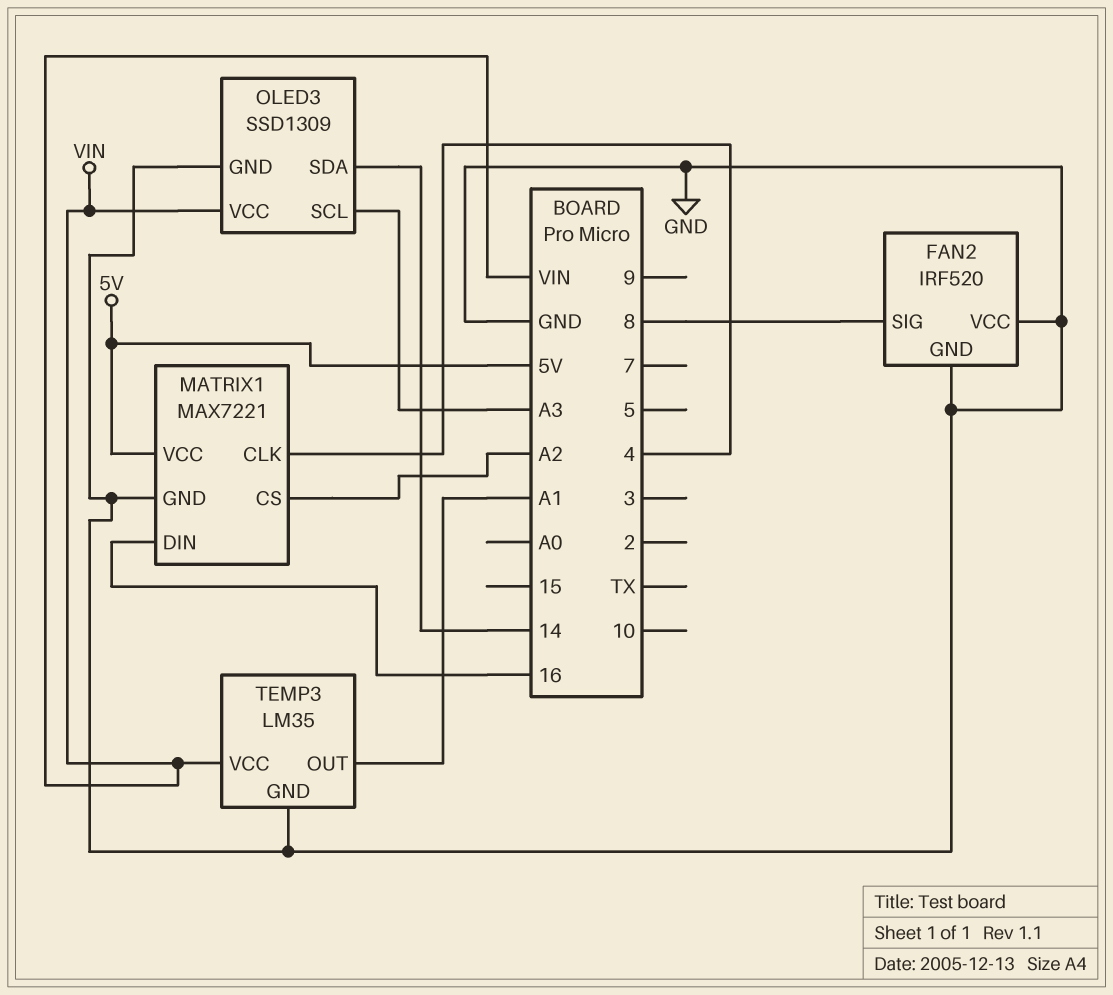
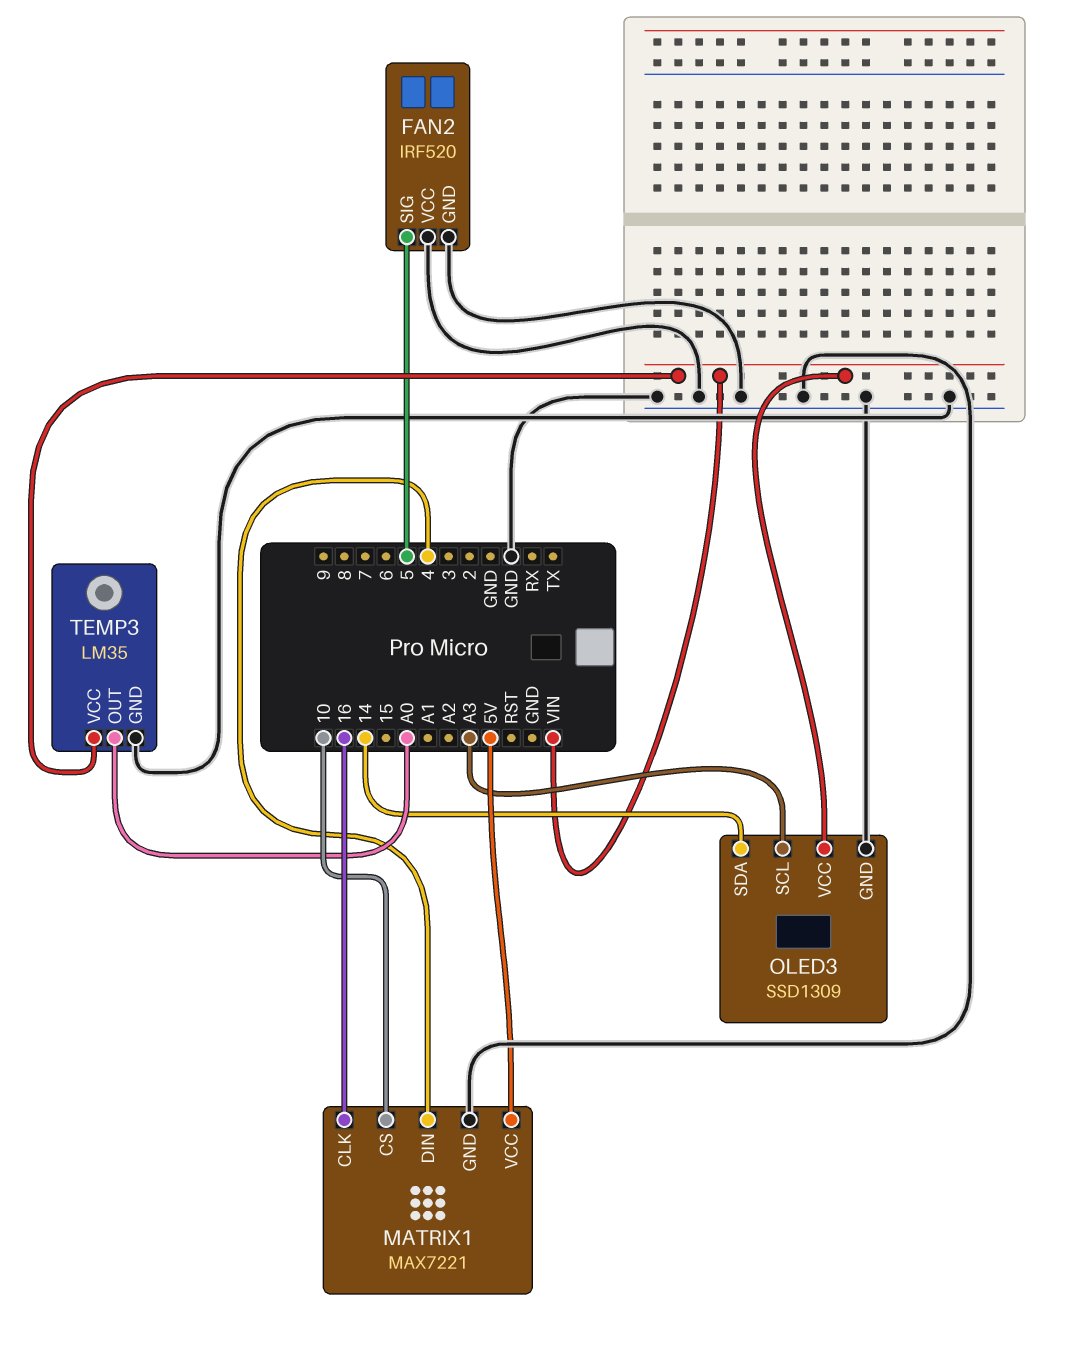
FAN2 pin SIG: 8 -> 5
MATRIX1 pin CLK: 4 -> 16
MATRIX1 pin CS: A2 -> 10
MATRIX1 pin DIN: 16 -> 4
TEMP3 pin OUT: A1 -> A0

